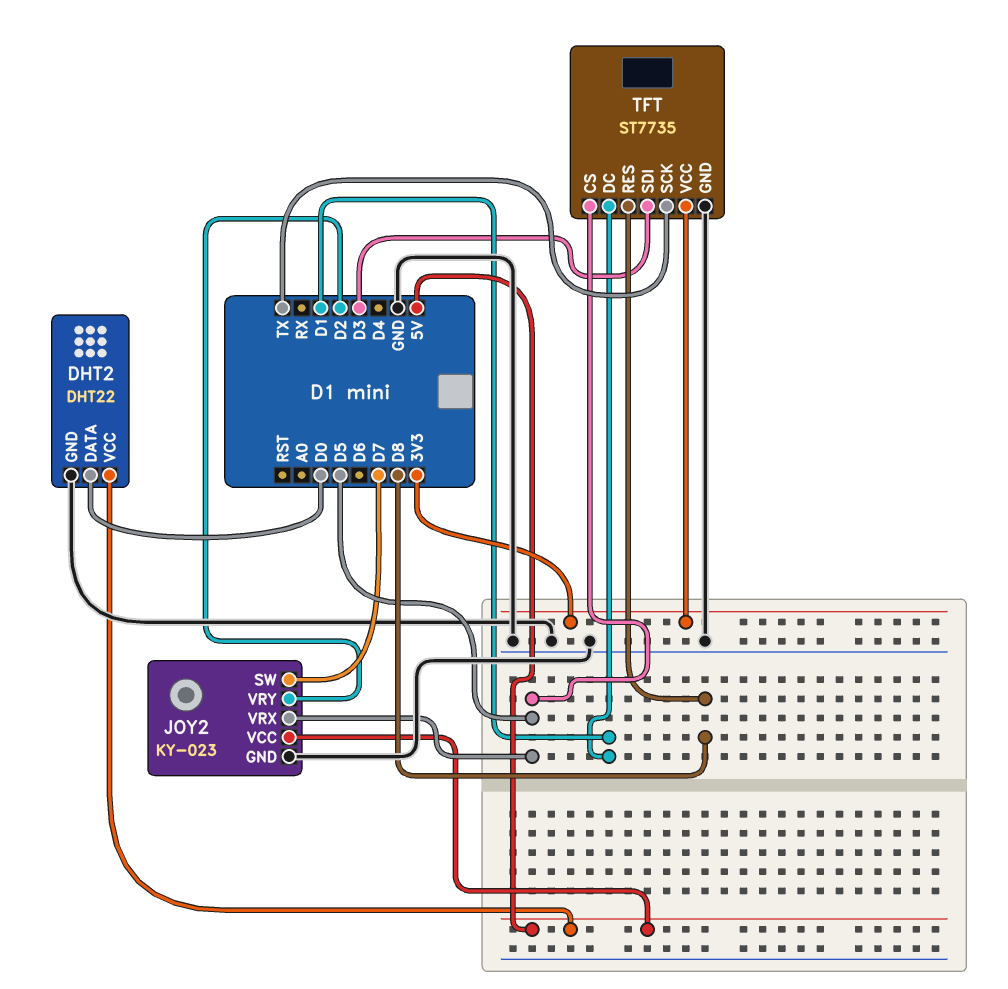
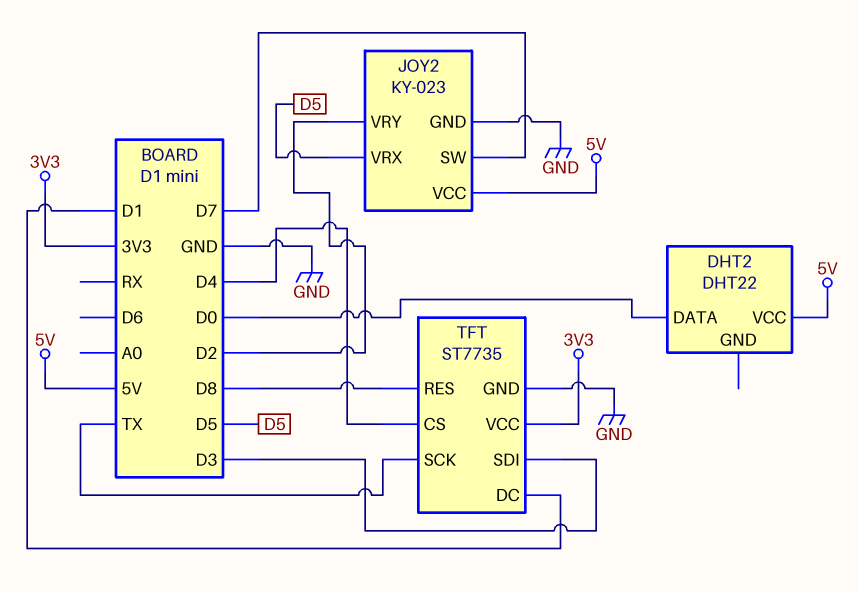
DHT2 pin GND: GND -> none
TFT pin CS: D5 -> D4

